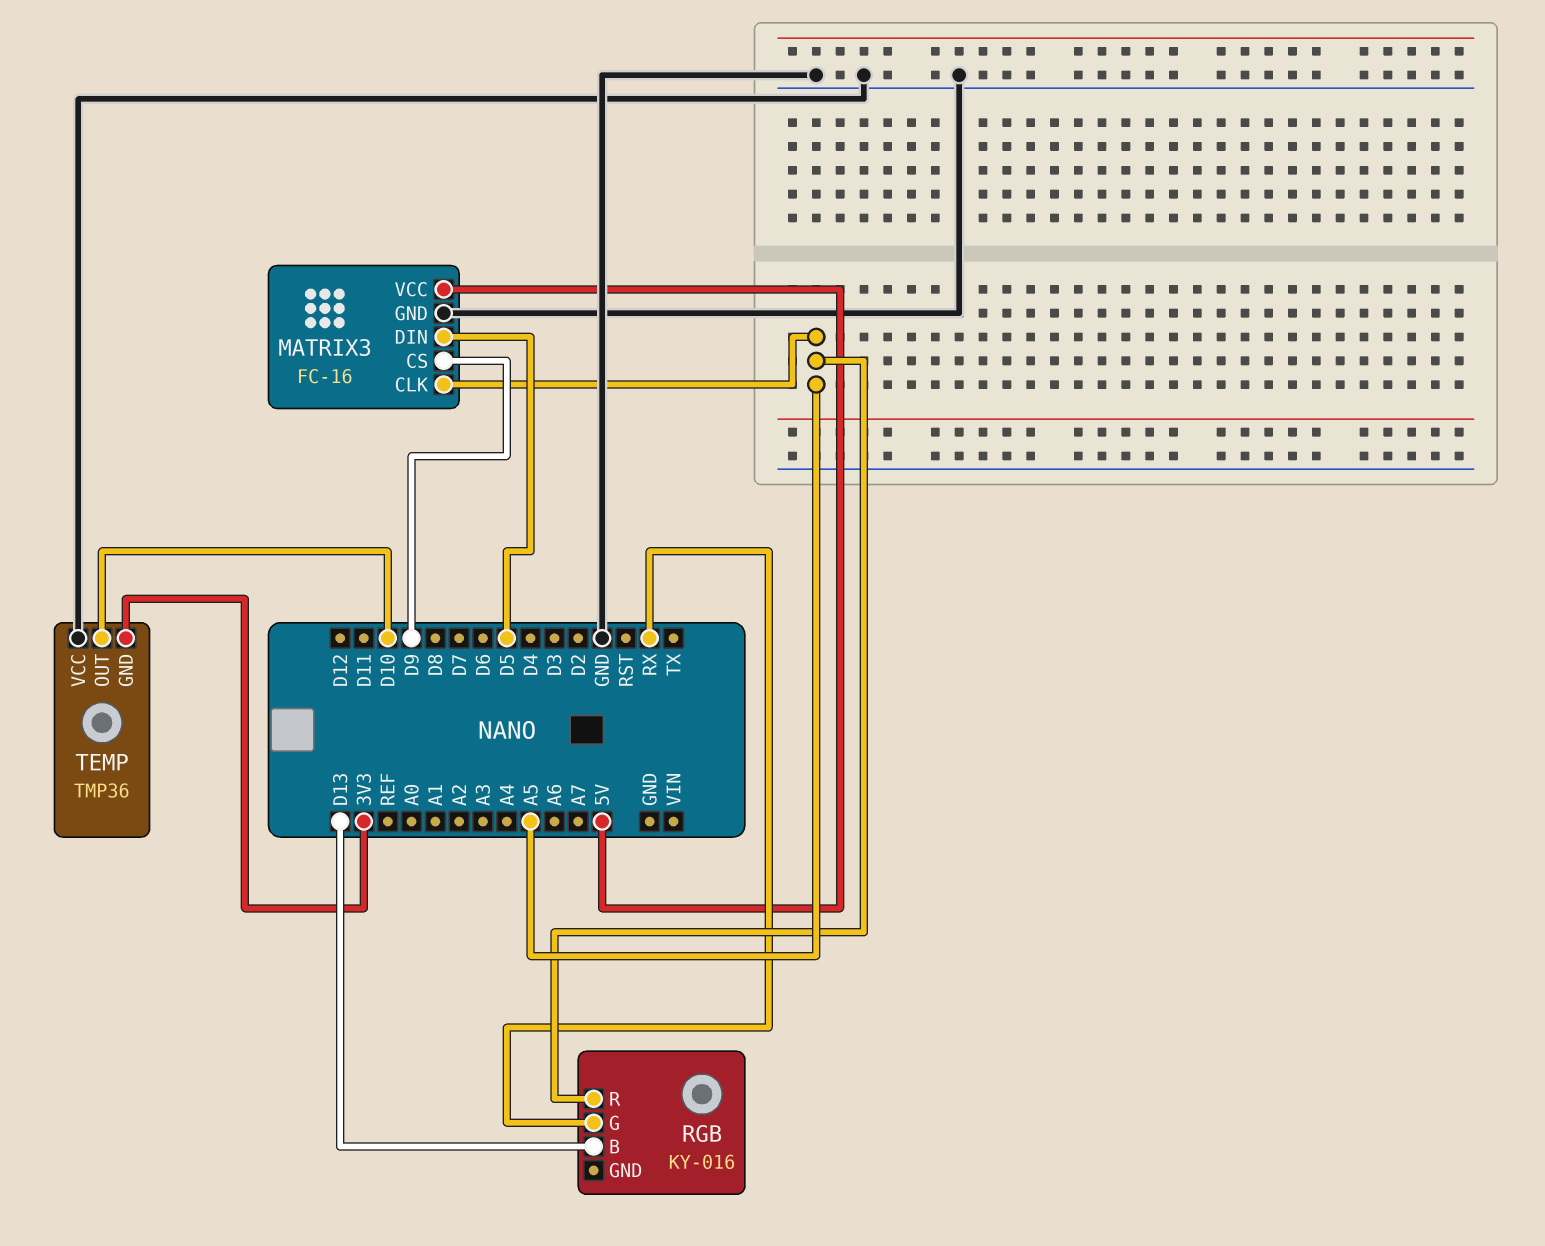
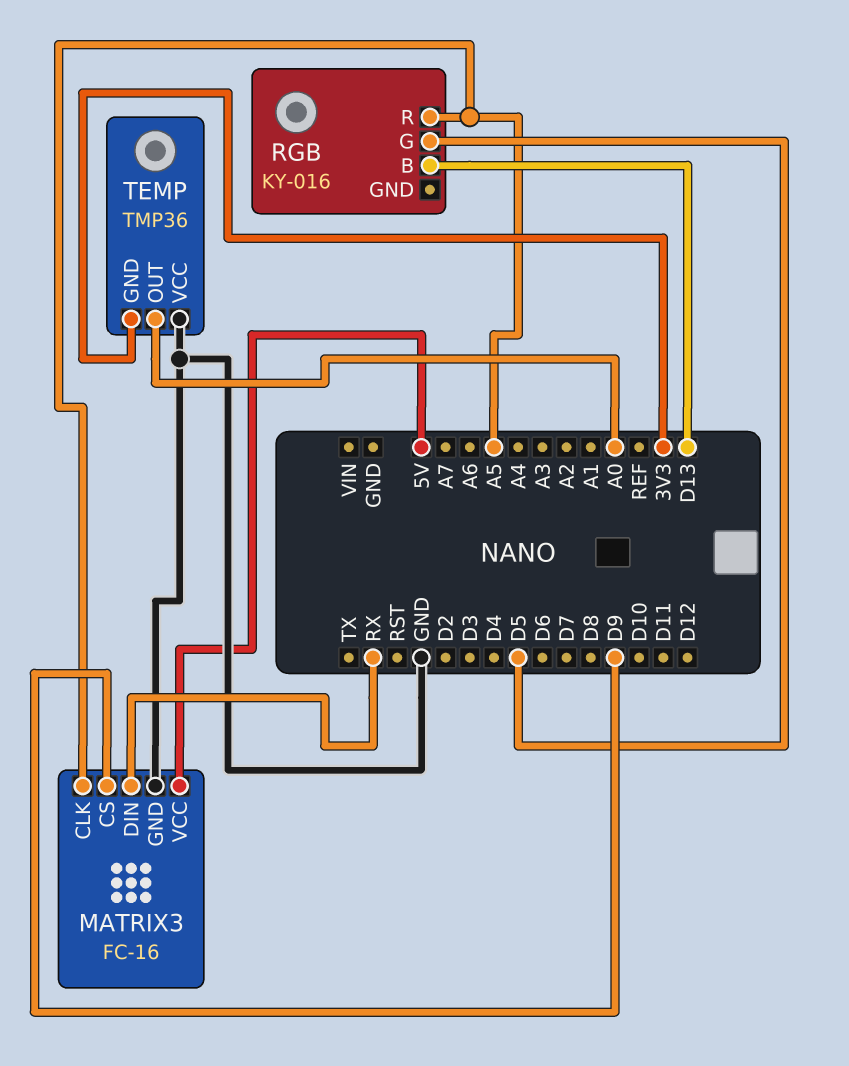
MATRIX3 pin DIN: D5 -> RX
RGB pin G: RX -> D5
TEMP pin OUT: D10 -> A0

